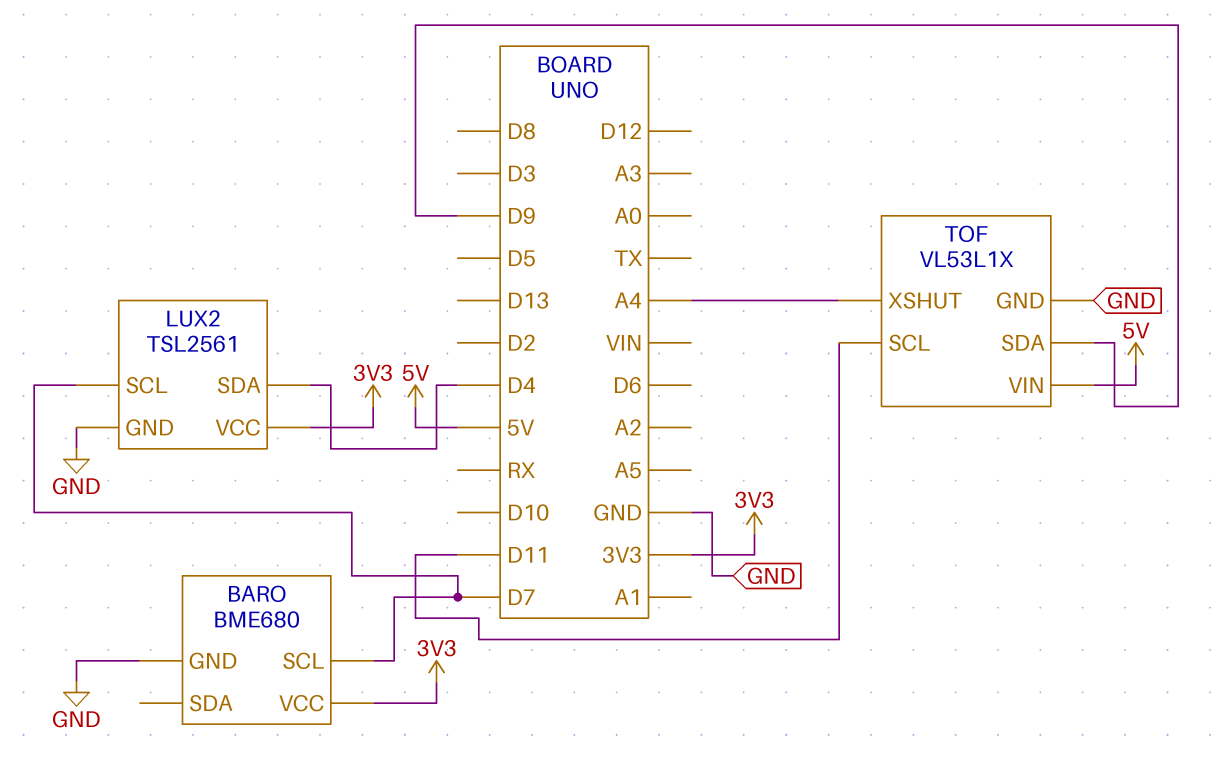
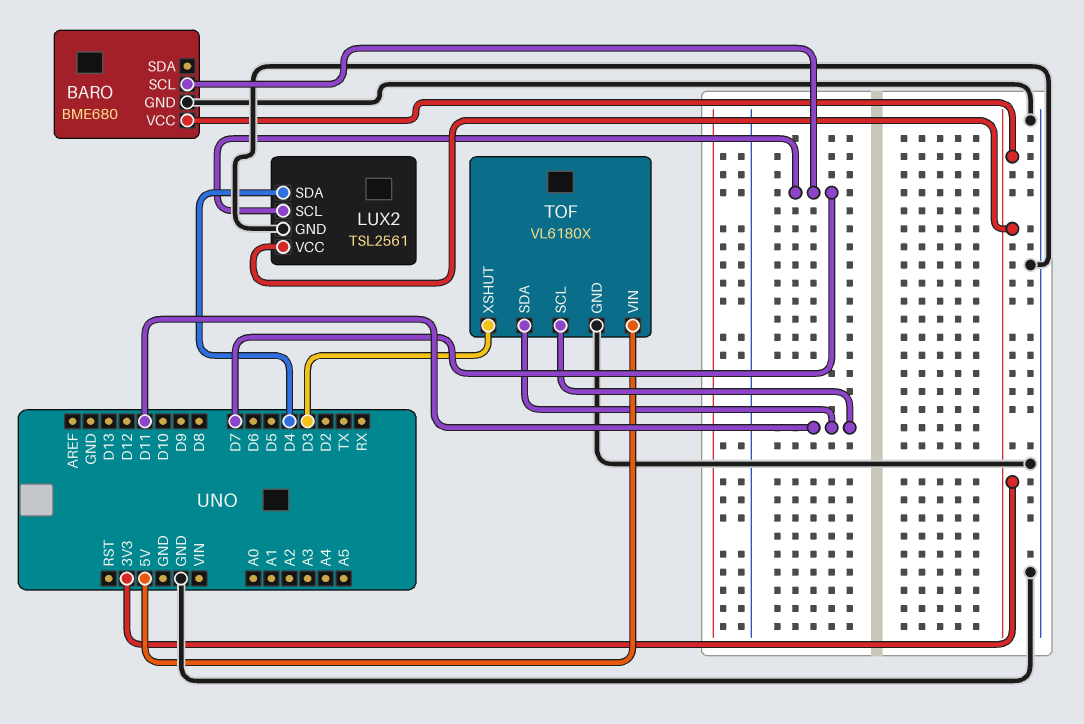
TOF: VL53L1X -> VL6180X
TOF pin SDA: D9 -> D11
TOF pin XSHUT: A4 -> D3

